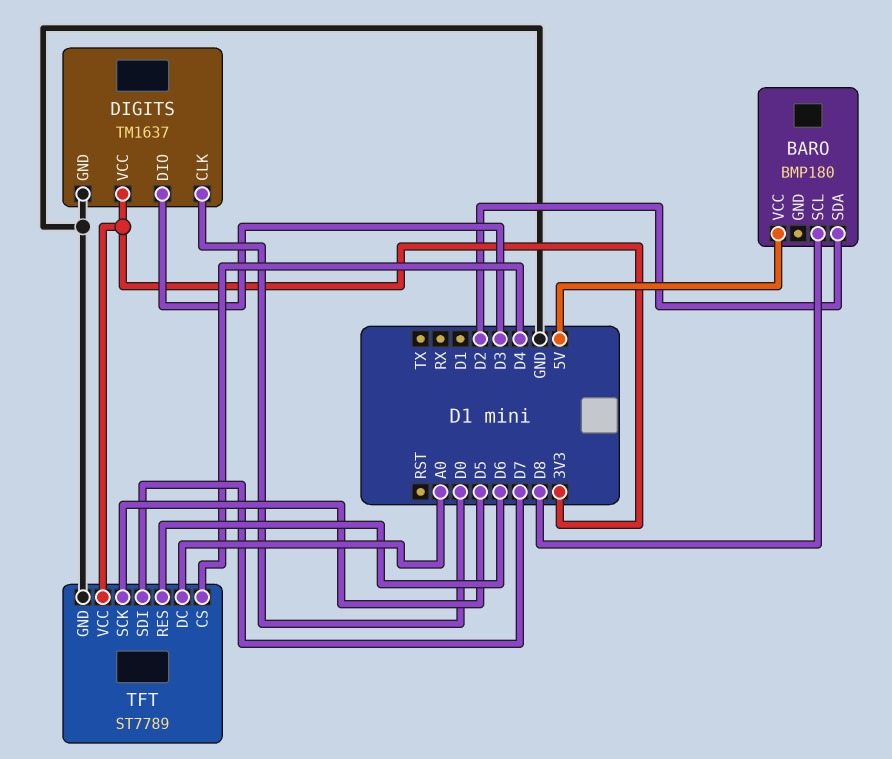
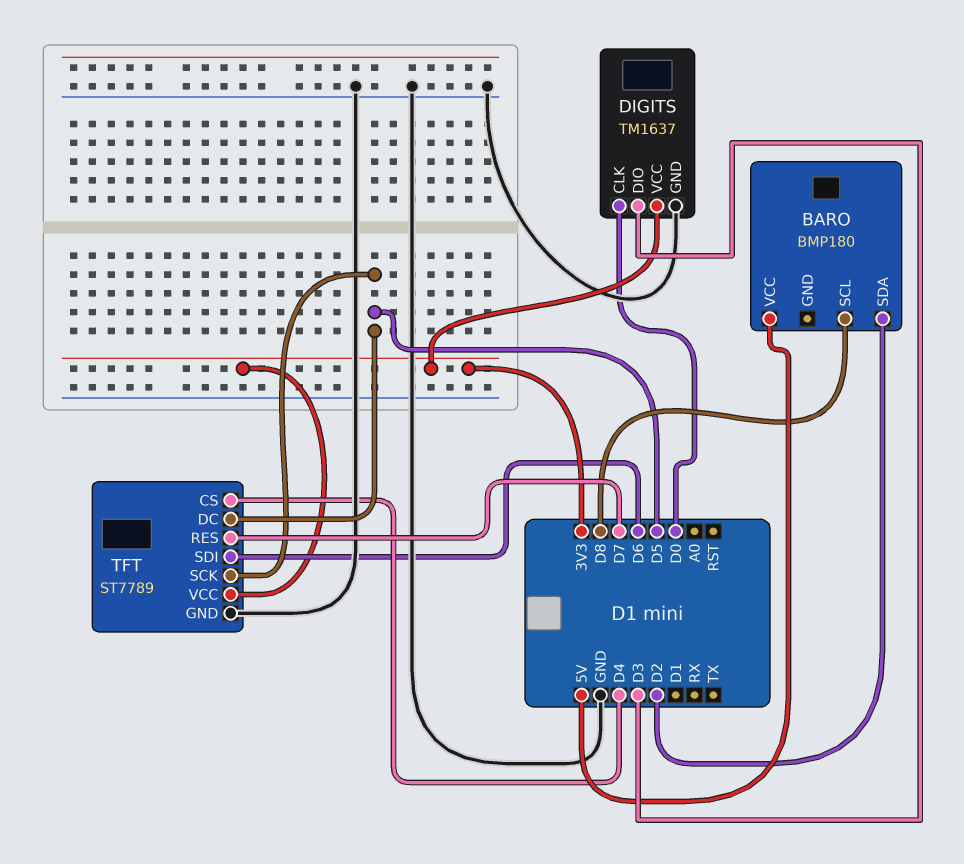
TFT pin DC: A0 -> D5
TFT pin RES: D6 -> D7
TFT pin SDI: D7 -> D6

